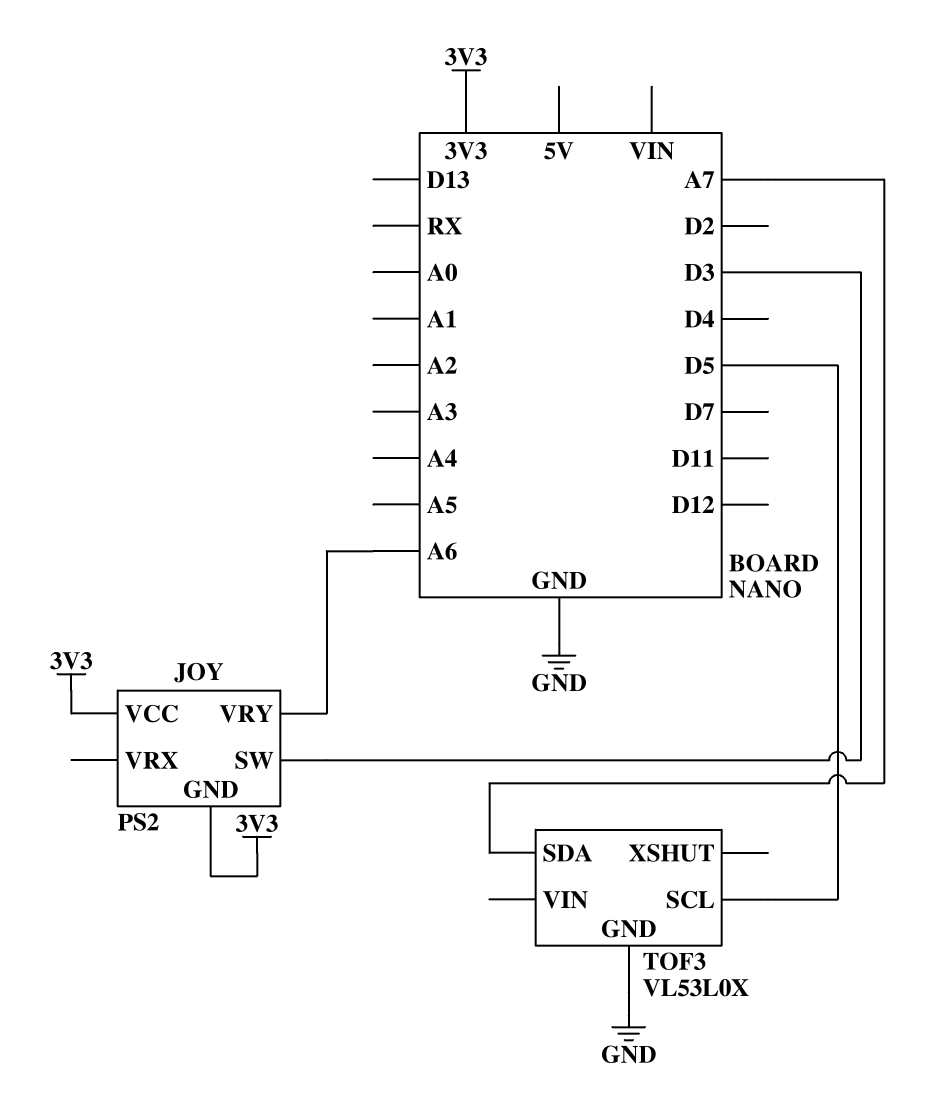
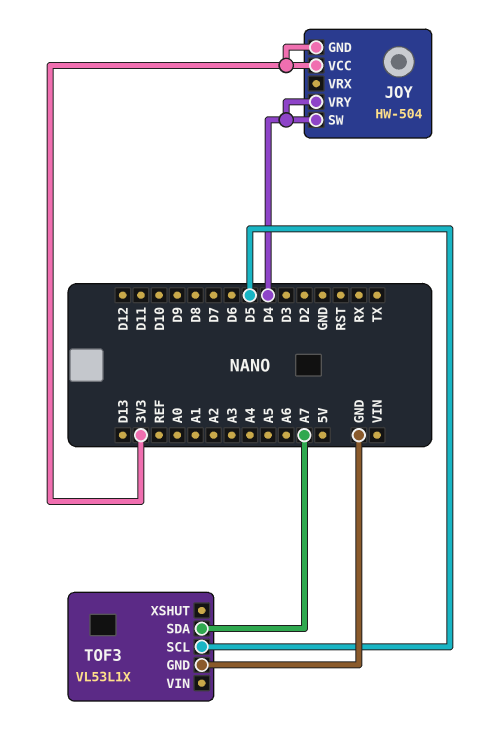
JOY: PS2 -> HW-504
JOY pin SW: D3 -> D4
JOY pin VRY: A6 -> D4
TOF3: VL53L0X -> VL53L1X

